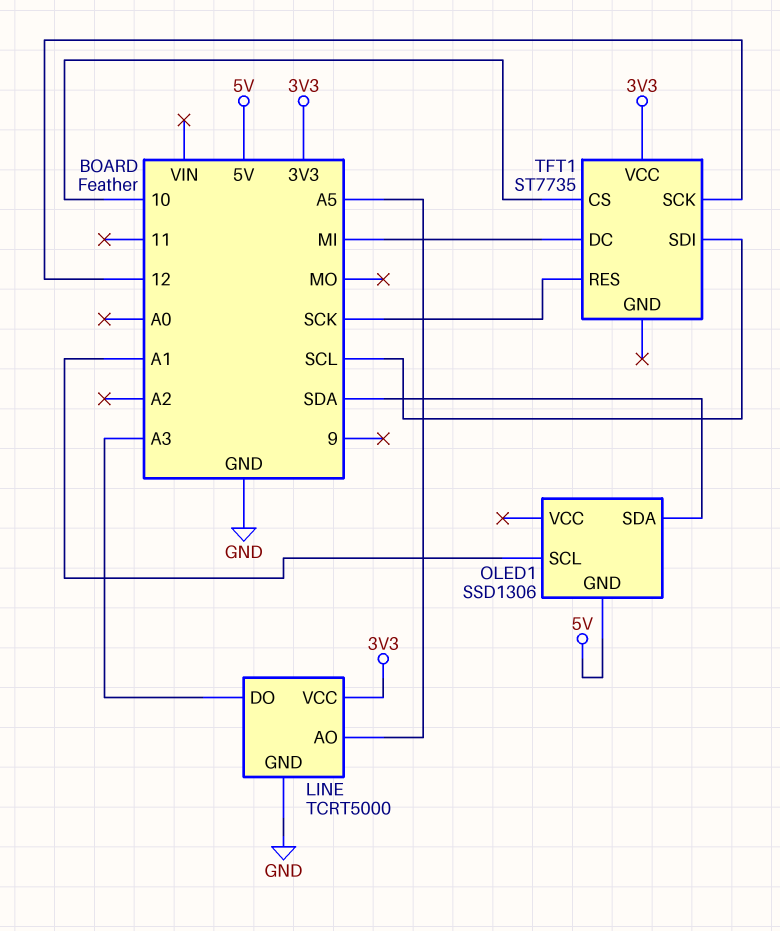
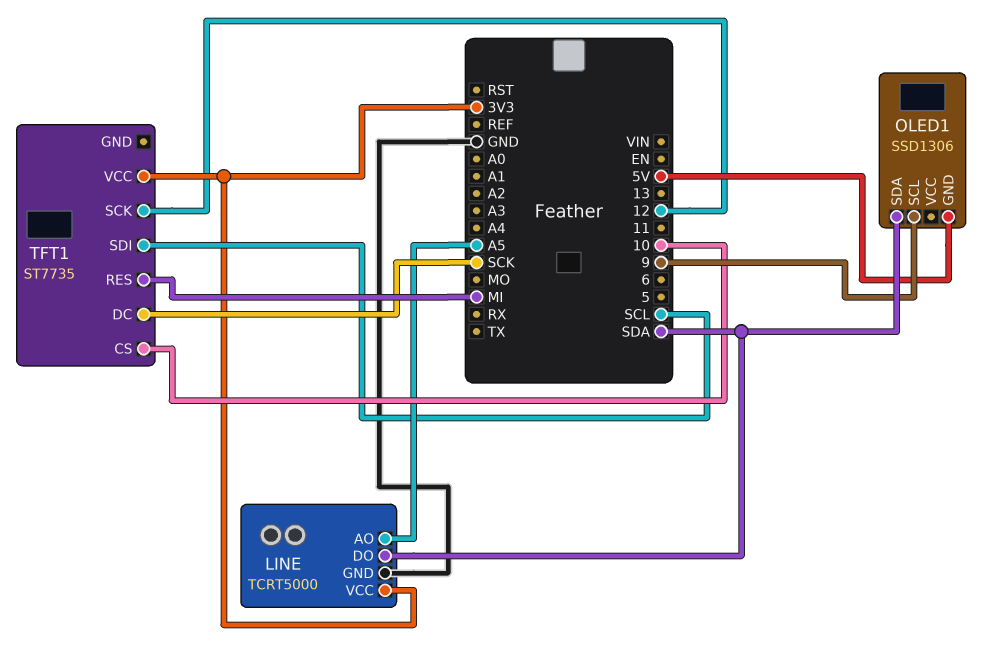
LINE pin DO: A3 -> SDA
OLED1 pin SCL: A1 -> 9
TFT1 pin DC: MI -> SCK
TFT1 pin RES: SCK -> MI

